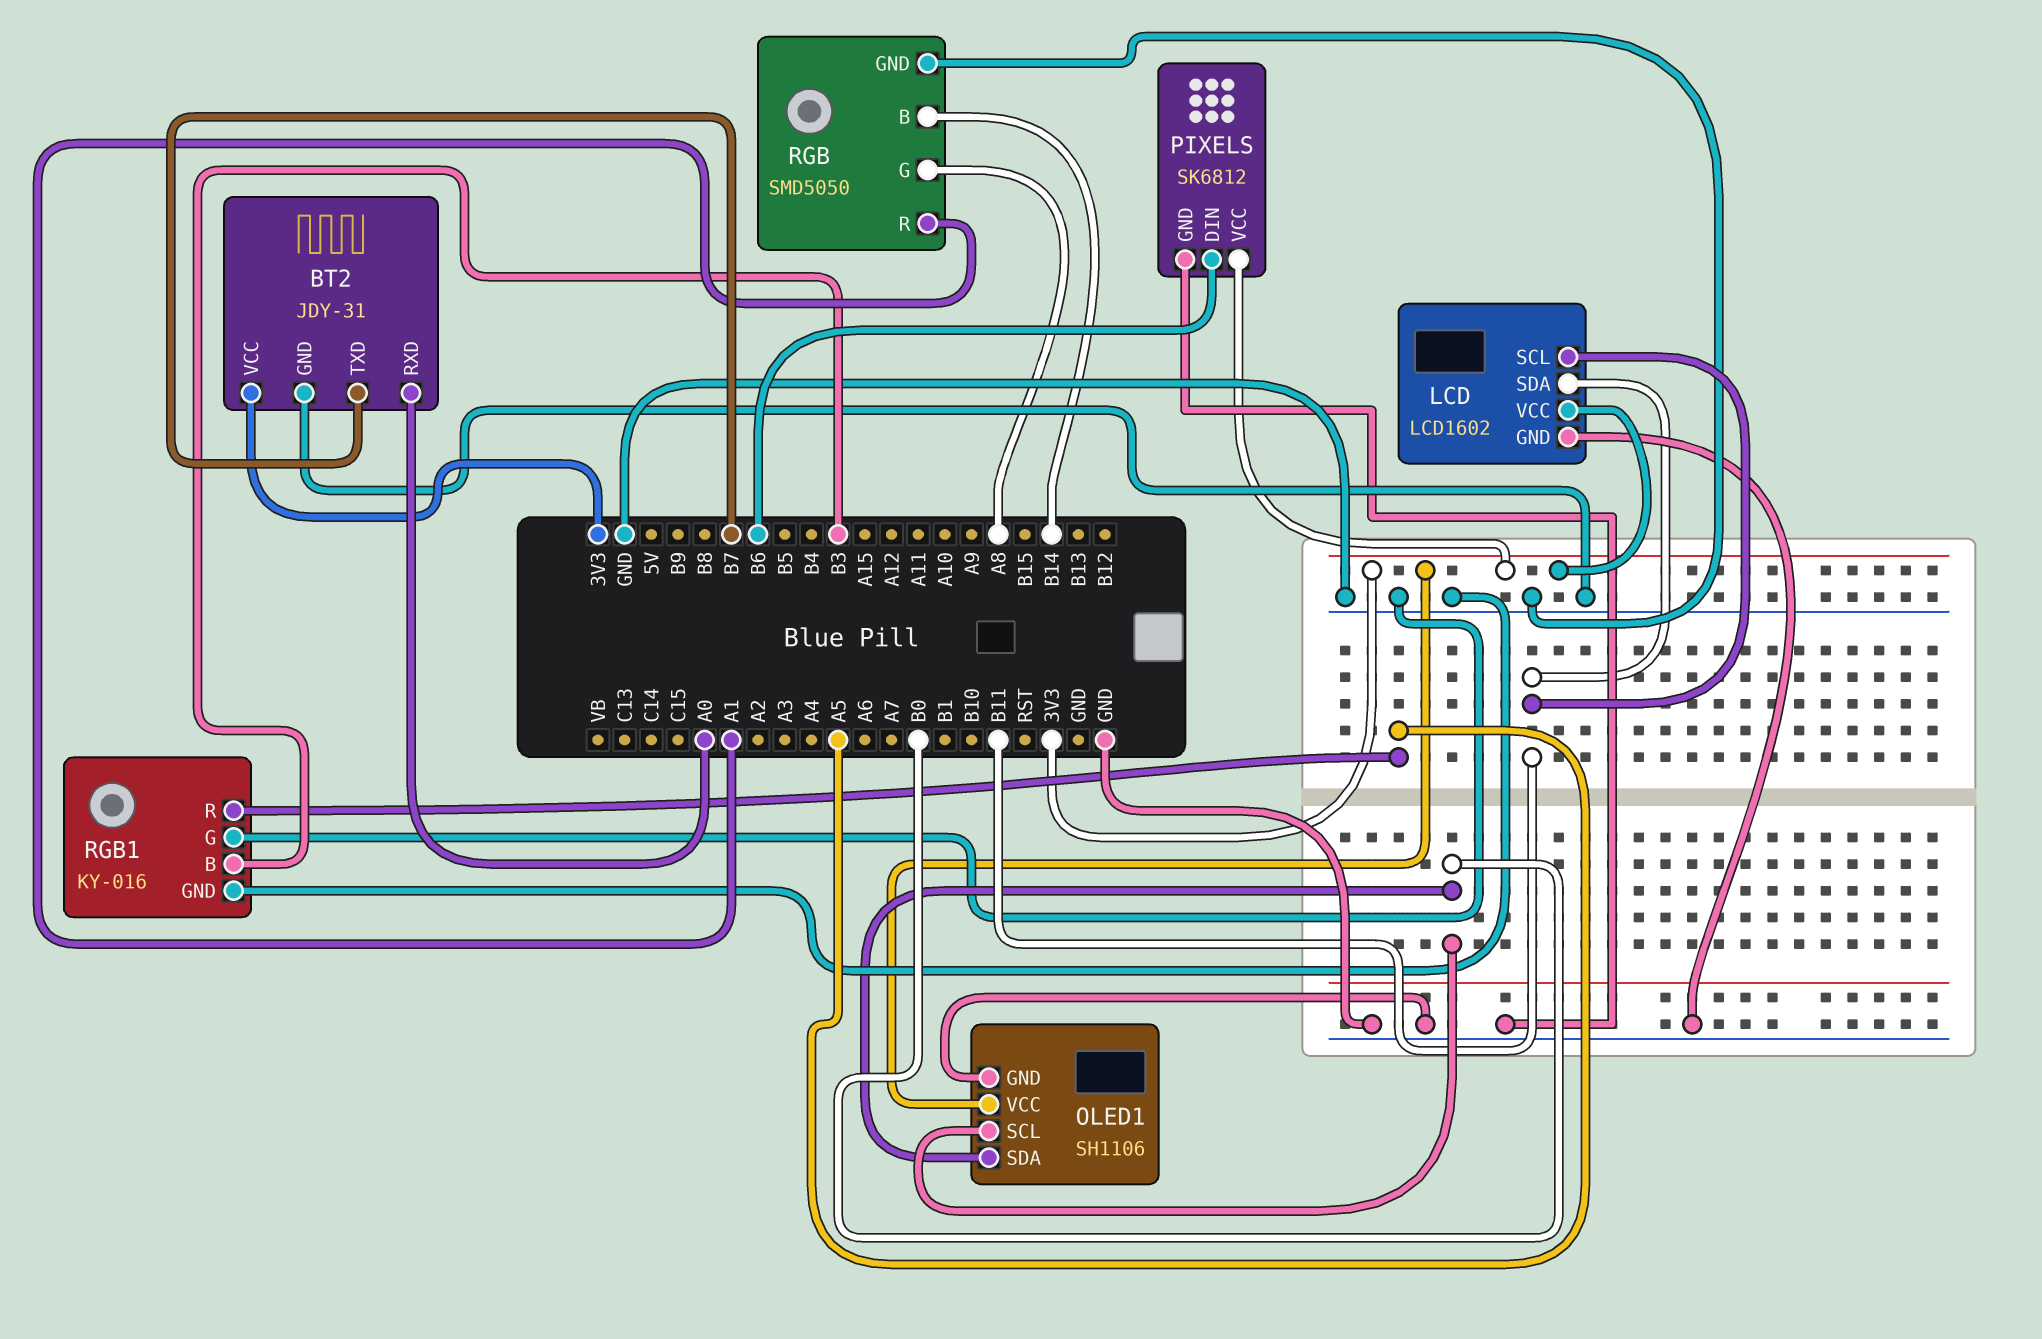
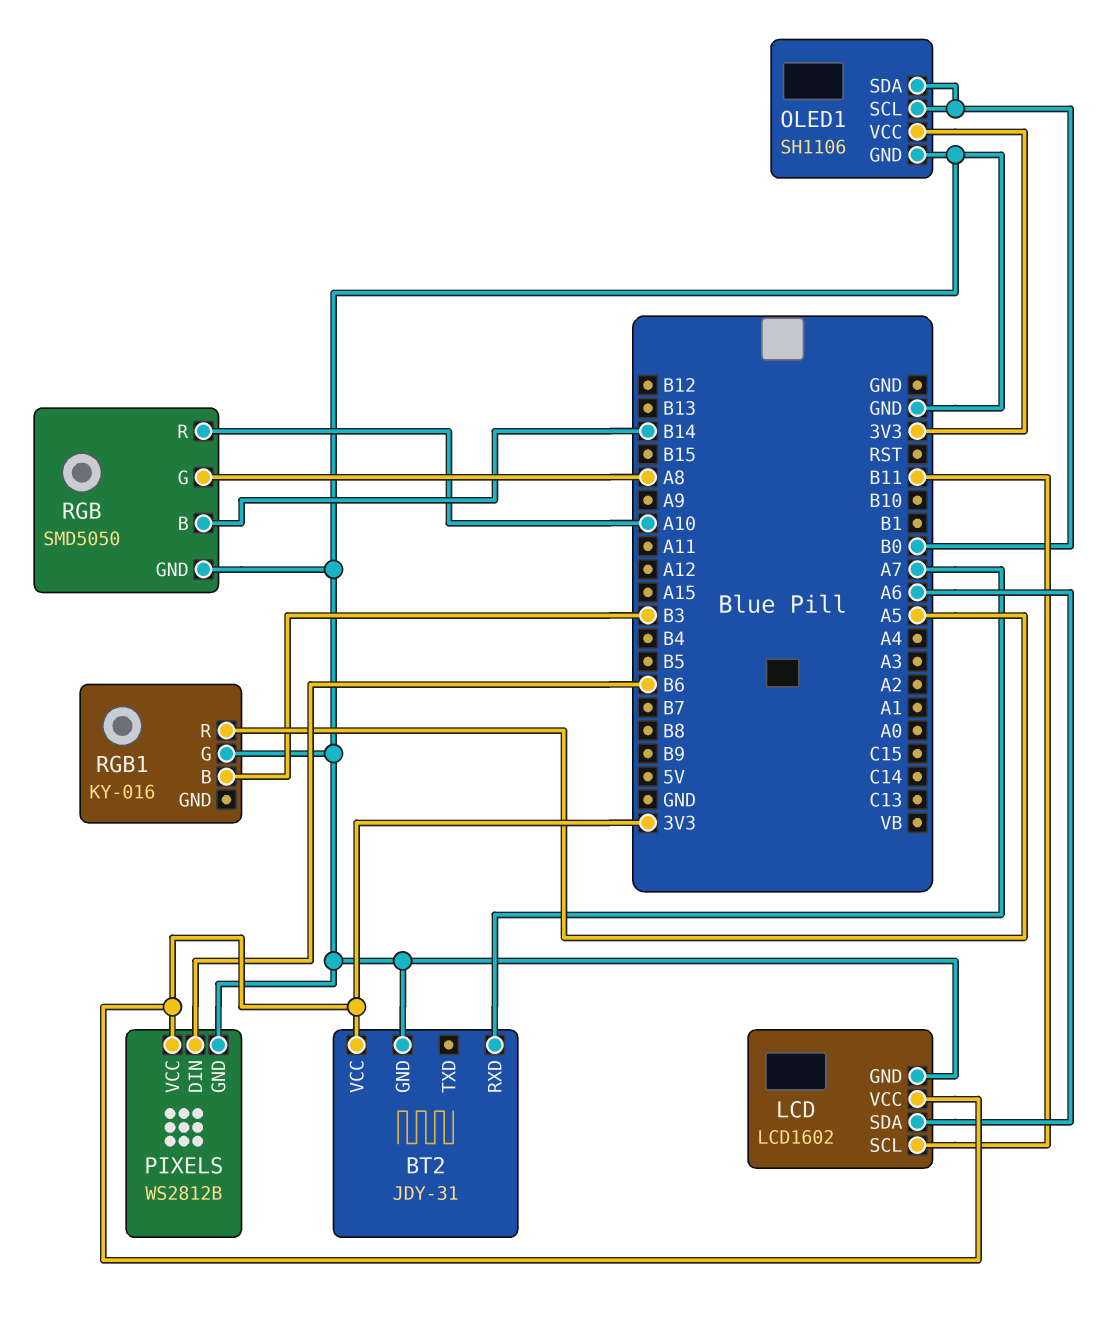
BT2 pin RXD: A0 -> A7
BT2 pin TXD: B7 -> none
LCD pin SDA: B11 -> A6
PIXELS: SK6812 -> WS2812B
RGB pin R: A1 -> A10
RGB1 pin GND: GND -> none

